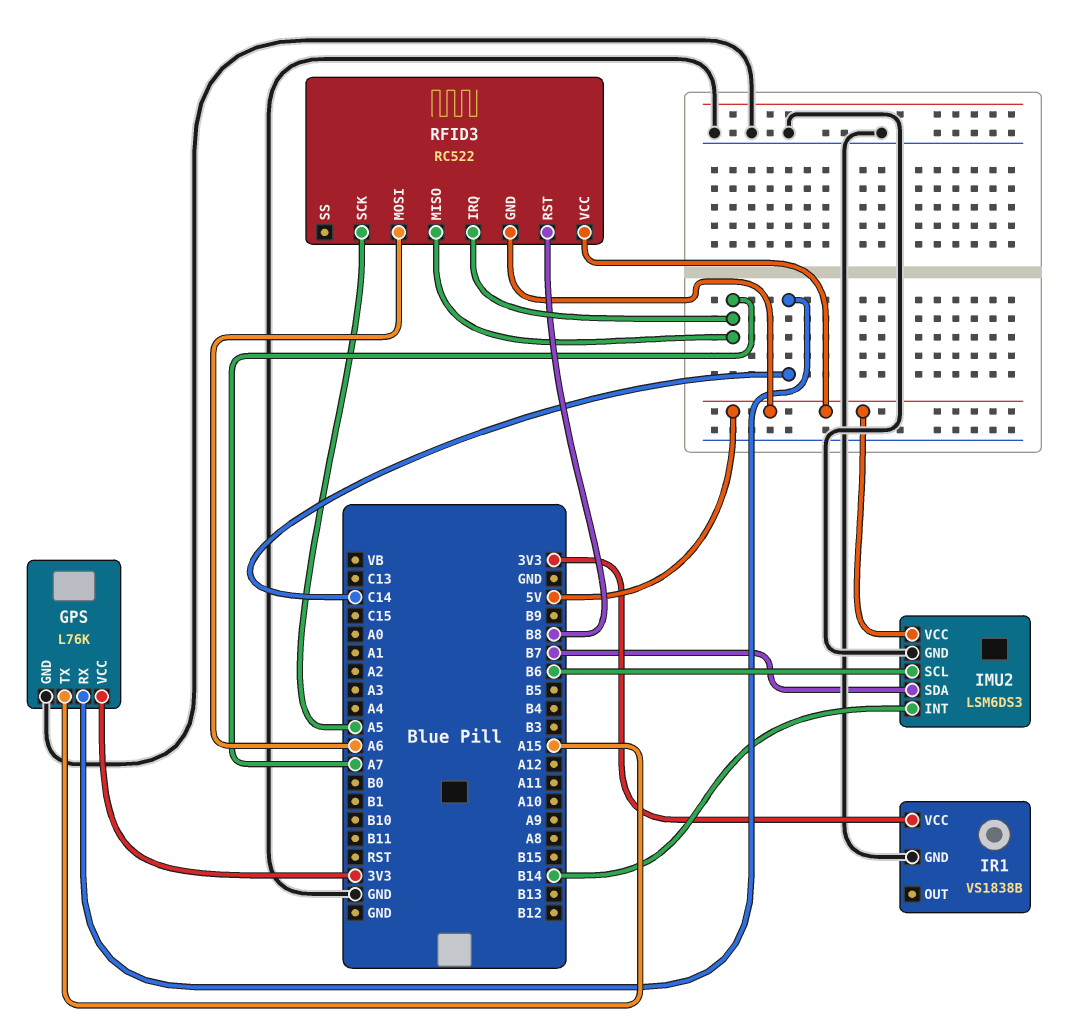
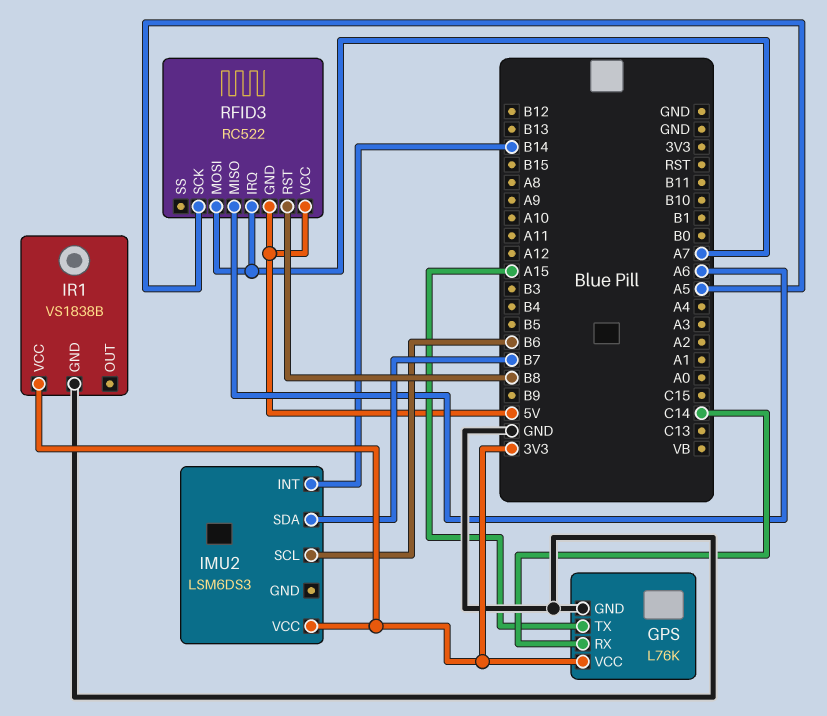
IMU2 pin GND: GND -> none
IMU2 pin VCC: 5V -> 3V3
RFID3 pin MISO: A7 -> A6
RFID3 pin MOSI: A6 -> A7

